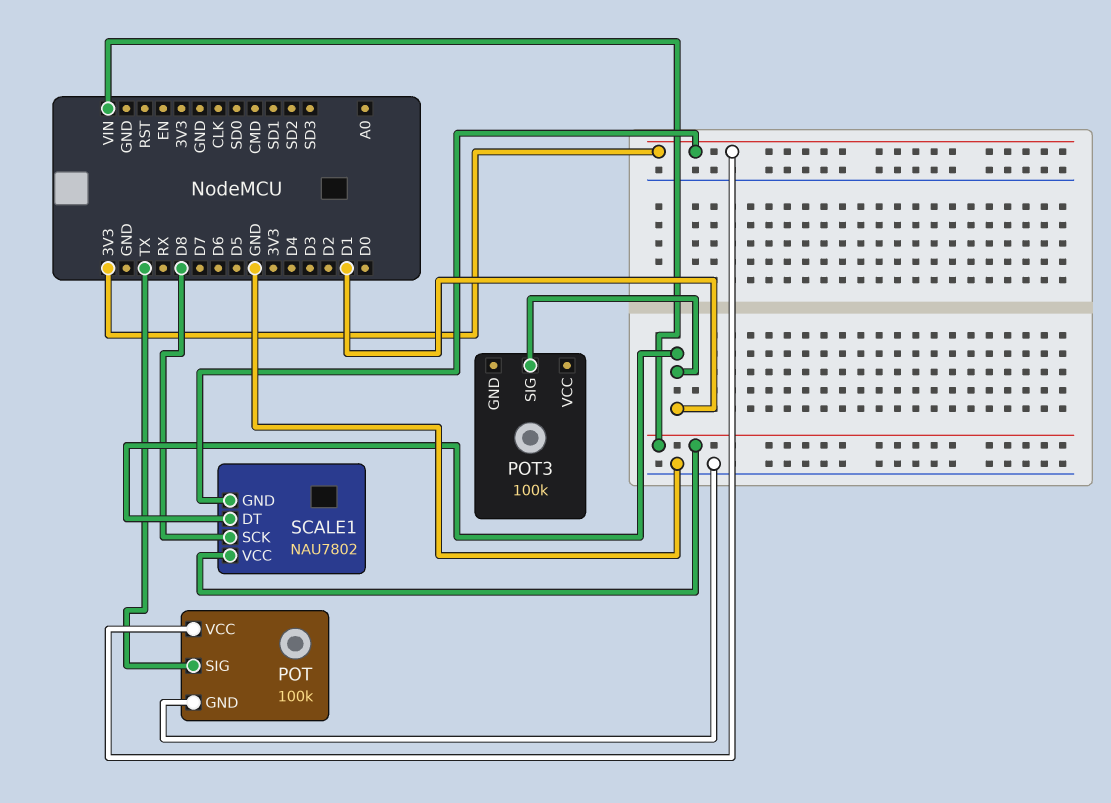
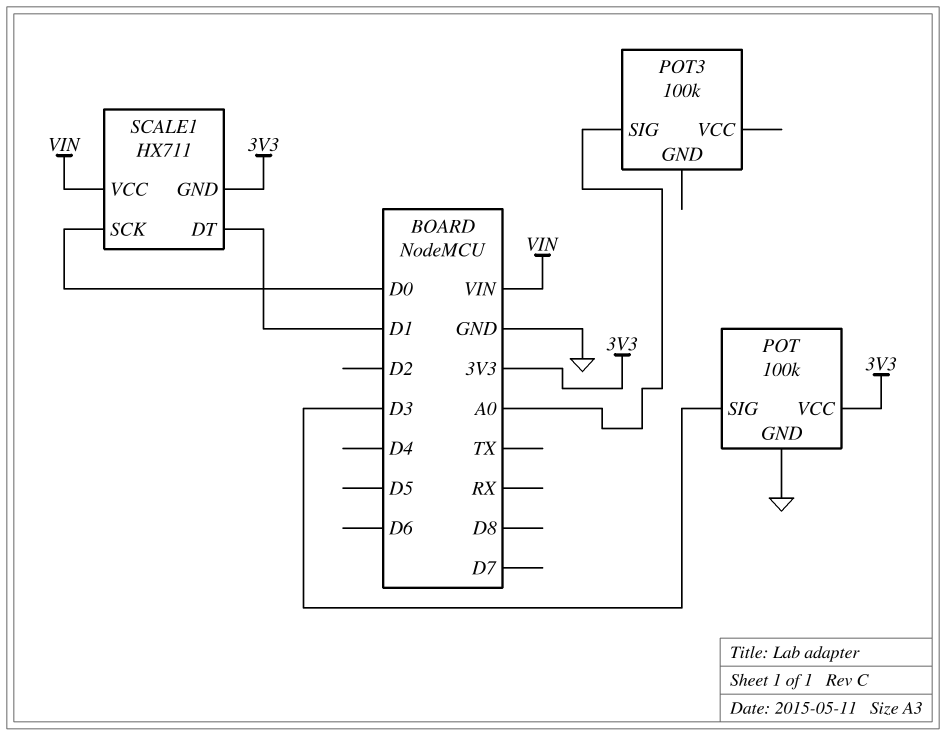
POT pin SIG: TX -> D3
POT3 pin SIG: D1 -> A0
SCALE1: NAU7802 -> HX711
SCALE1 pin SCK: D8 -> D0

